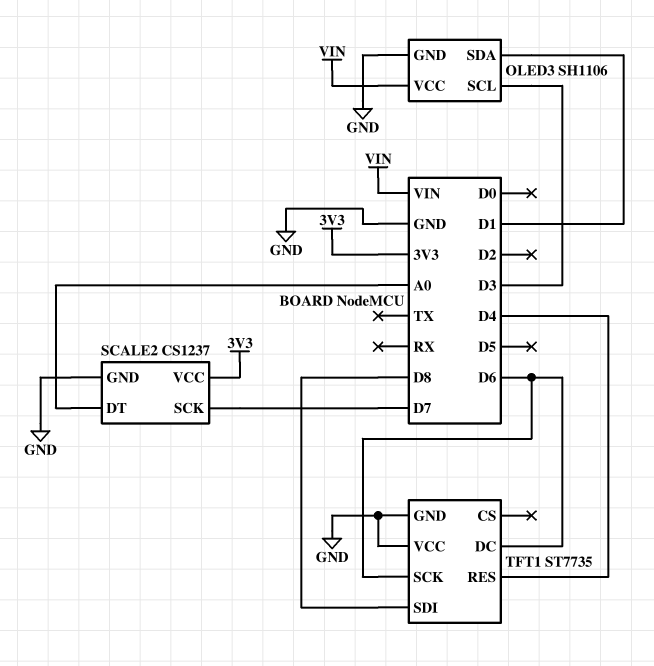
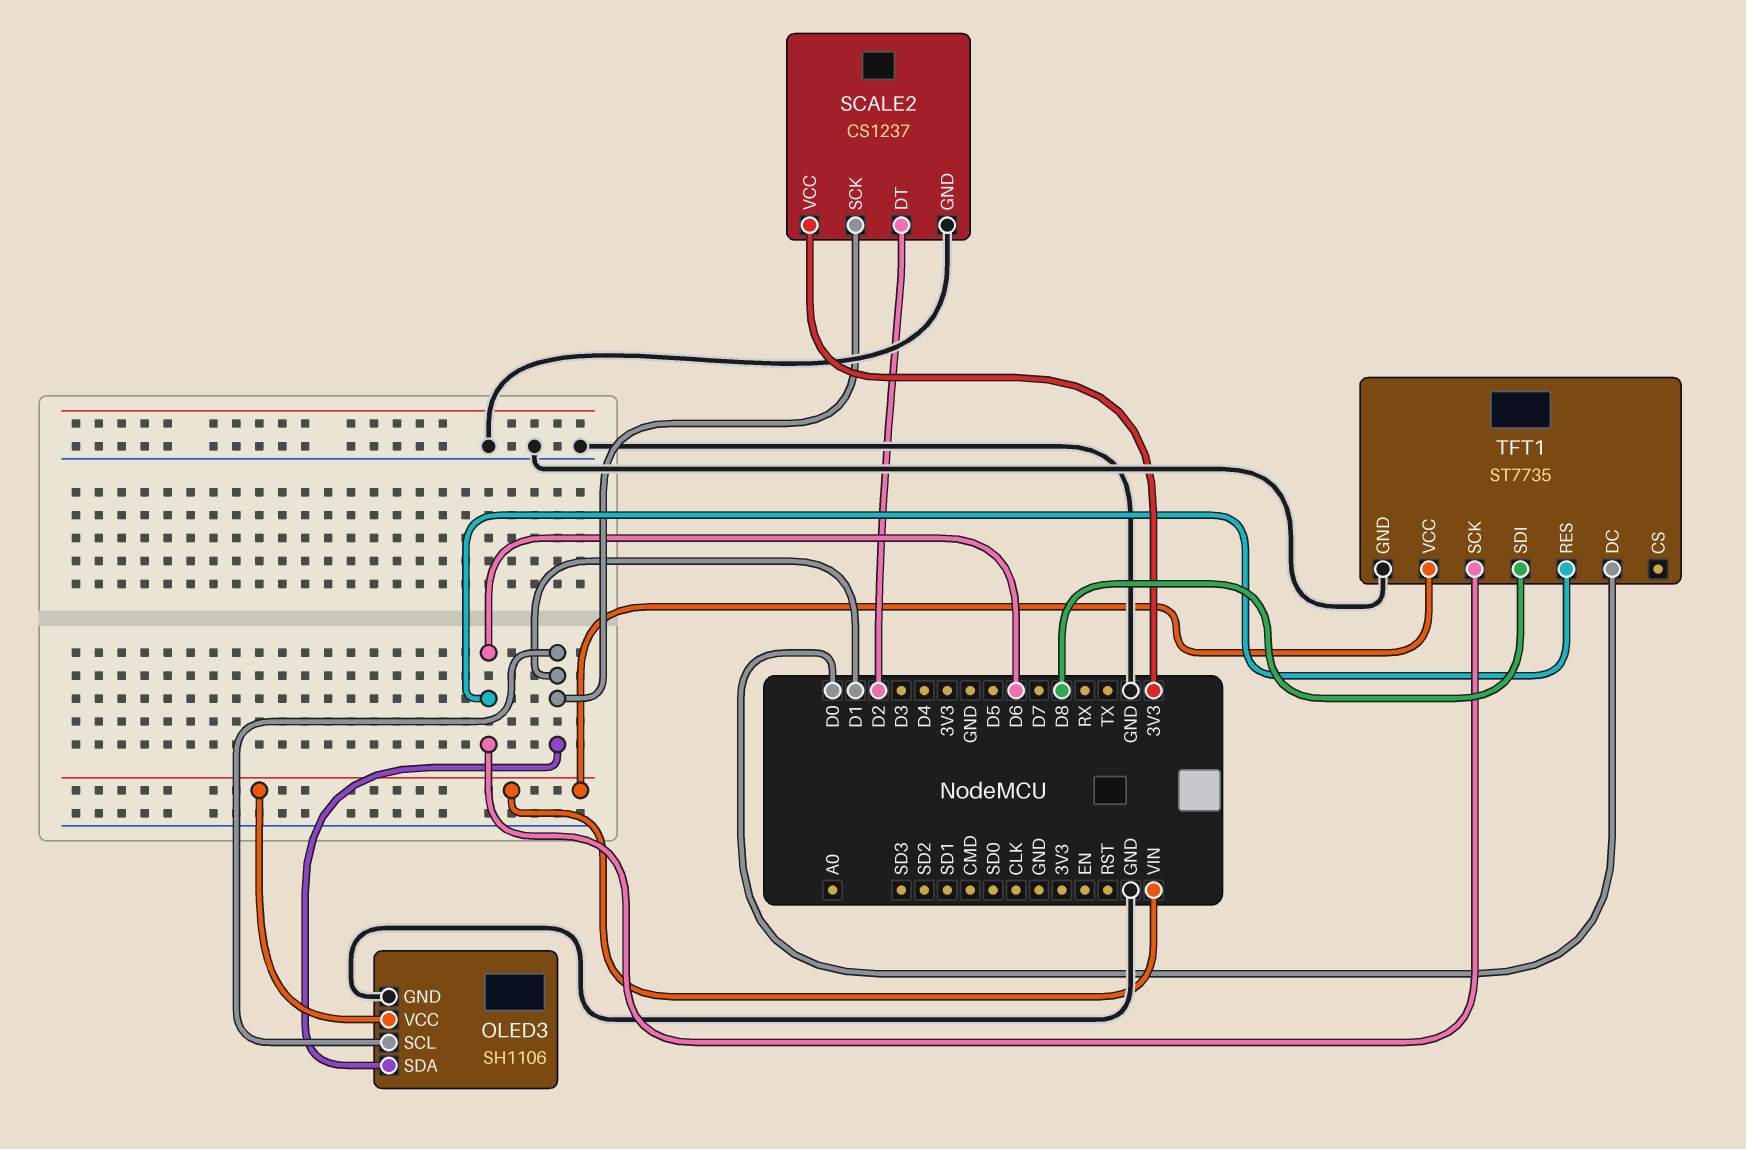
OLED3 pin SCL: D3 -> D1
SCALE2 pin DT: A0 -> D2
SCALE2 pin SCK: D7 -> D1
TFT1 pin DC: D6 -> D0
TFT1 pin RES: D4 -> D6
TFT1 pin VCC: GND -> VIN

